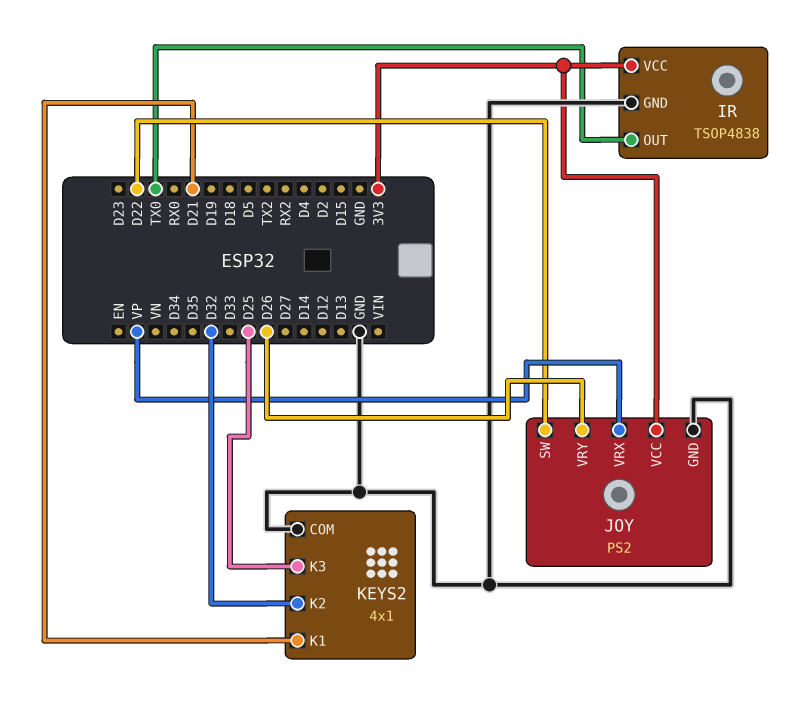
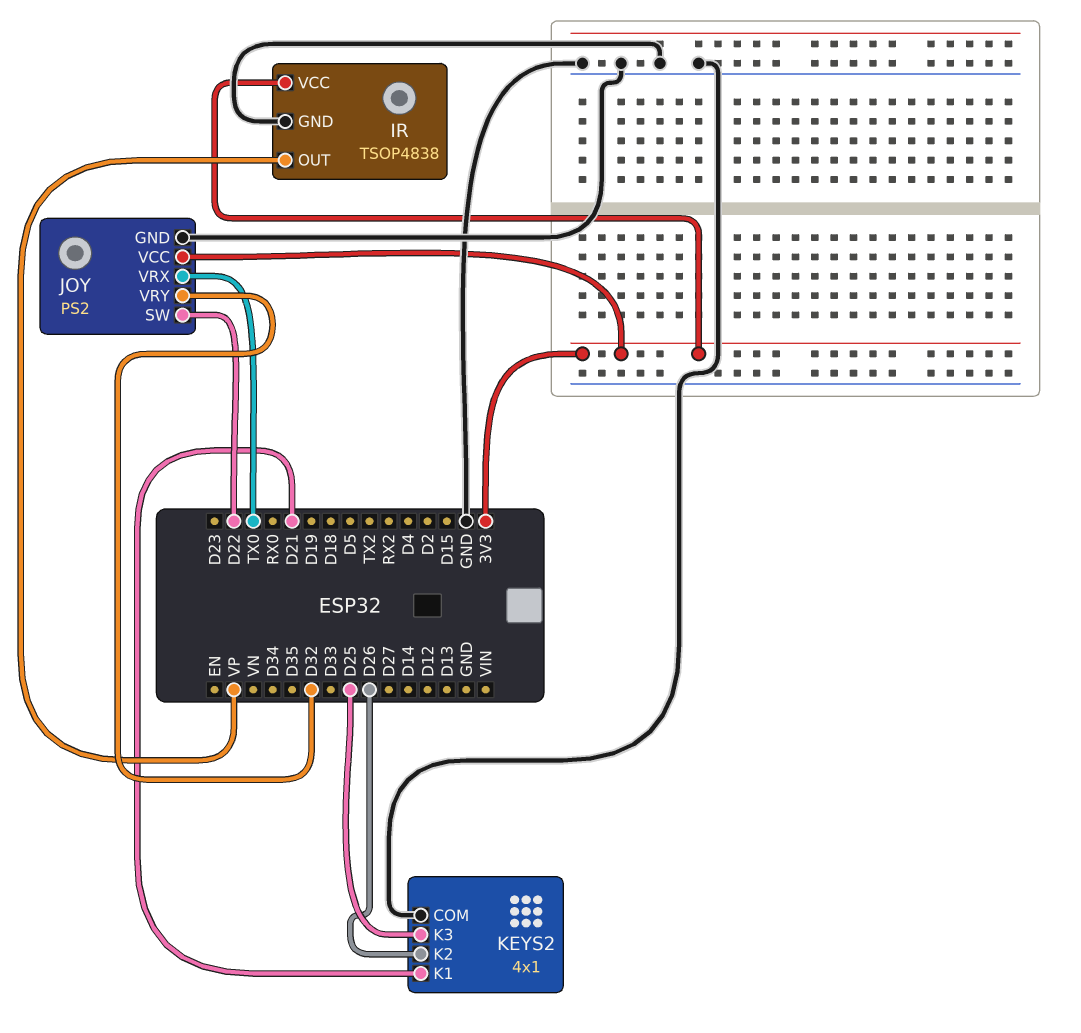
IR pin OUT: TX0 -> VP
JOY pin VRX: VP -> TX0
JOY pin VRY: D26 -> D32
KEYS2 pin K2: D32 -> D26

